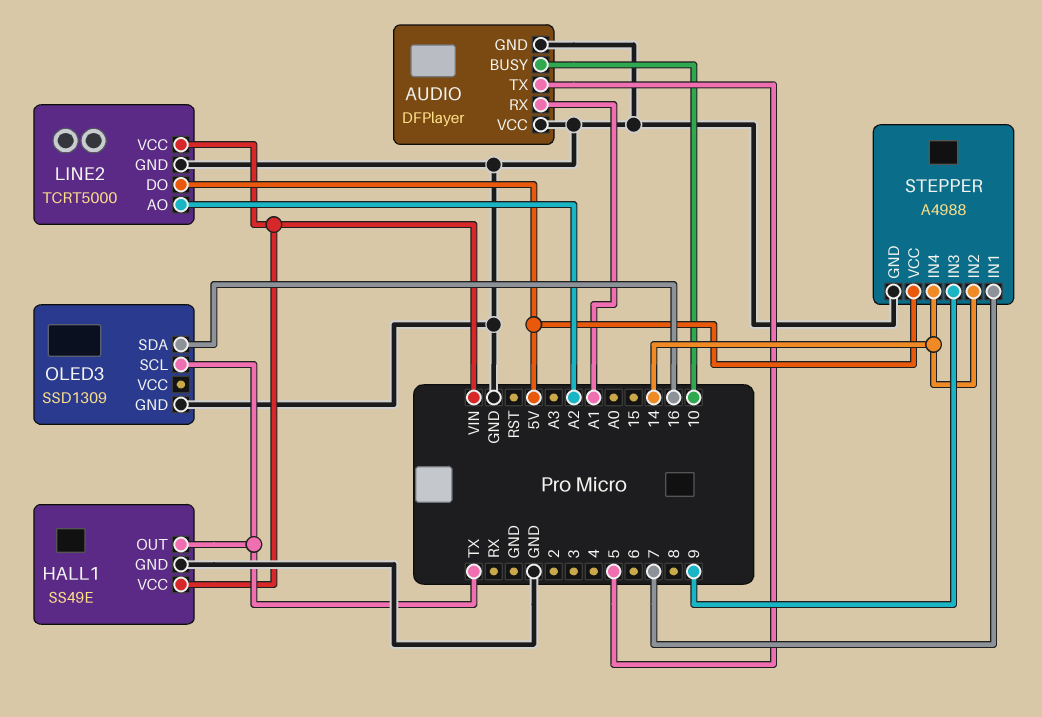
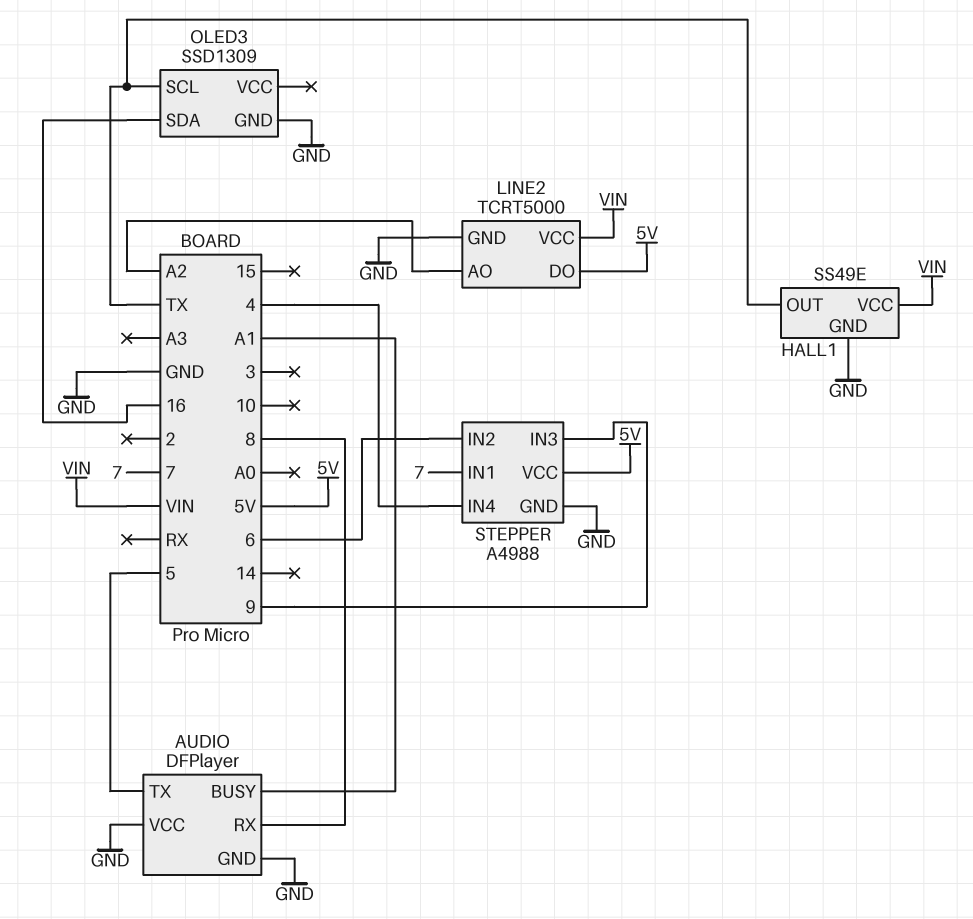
AUDIO pin BUSY: 10 -> A1
AUDIO pin RX: A1 -> 8
STEPPER pin IN2: 14 -> 6
STEPPER pin IN4: 14 -> 4

